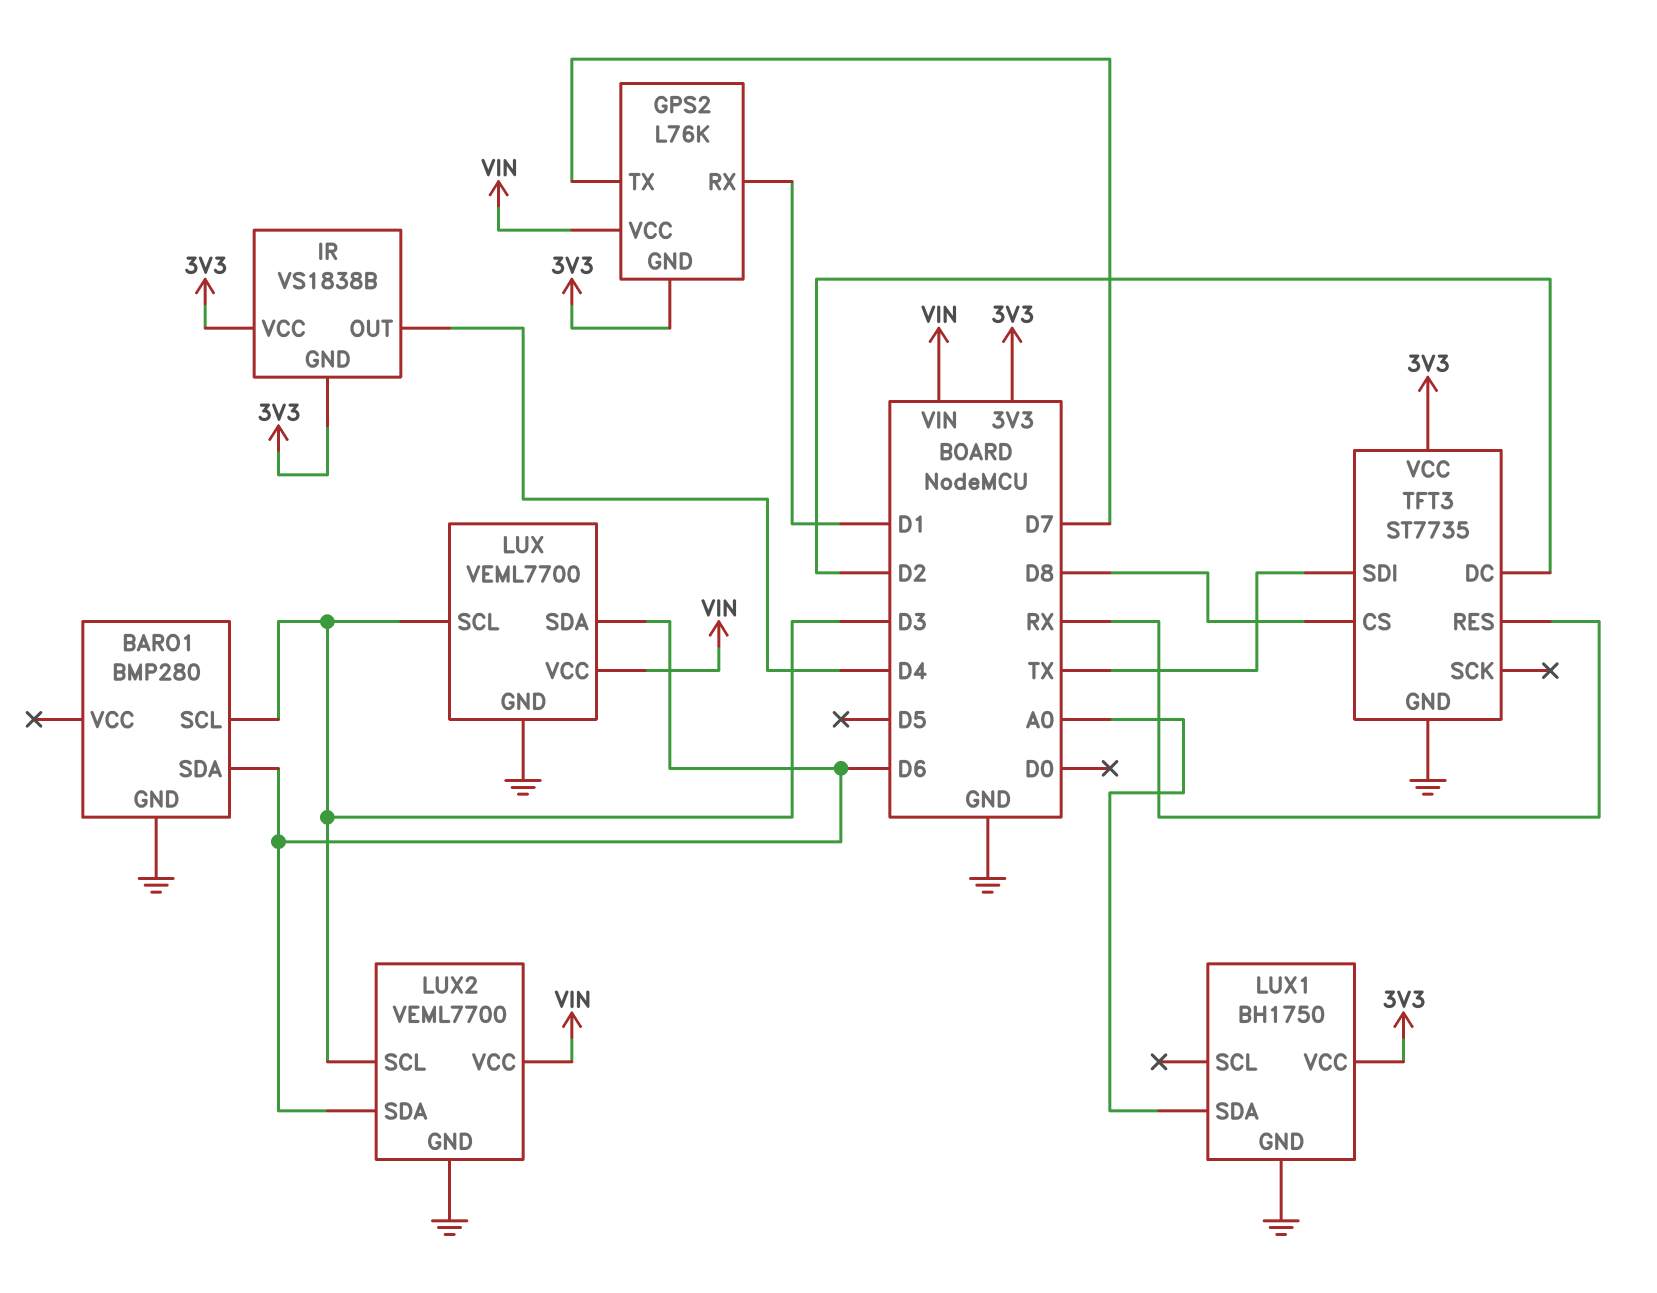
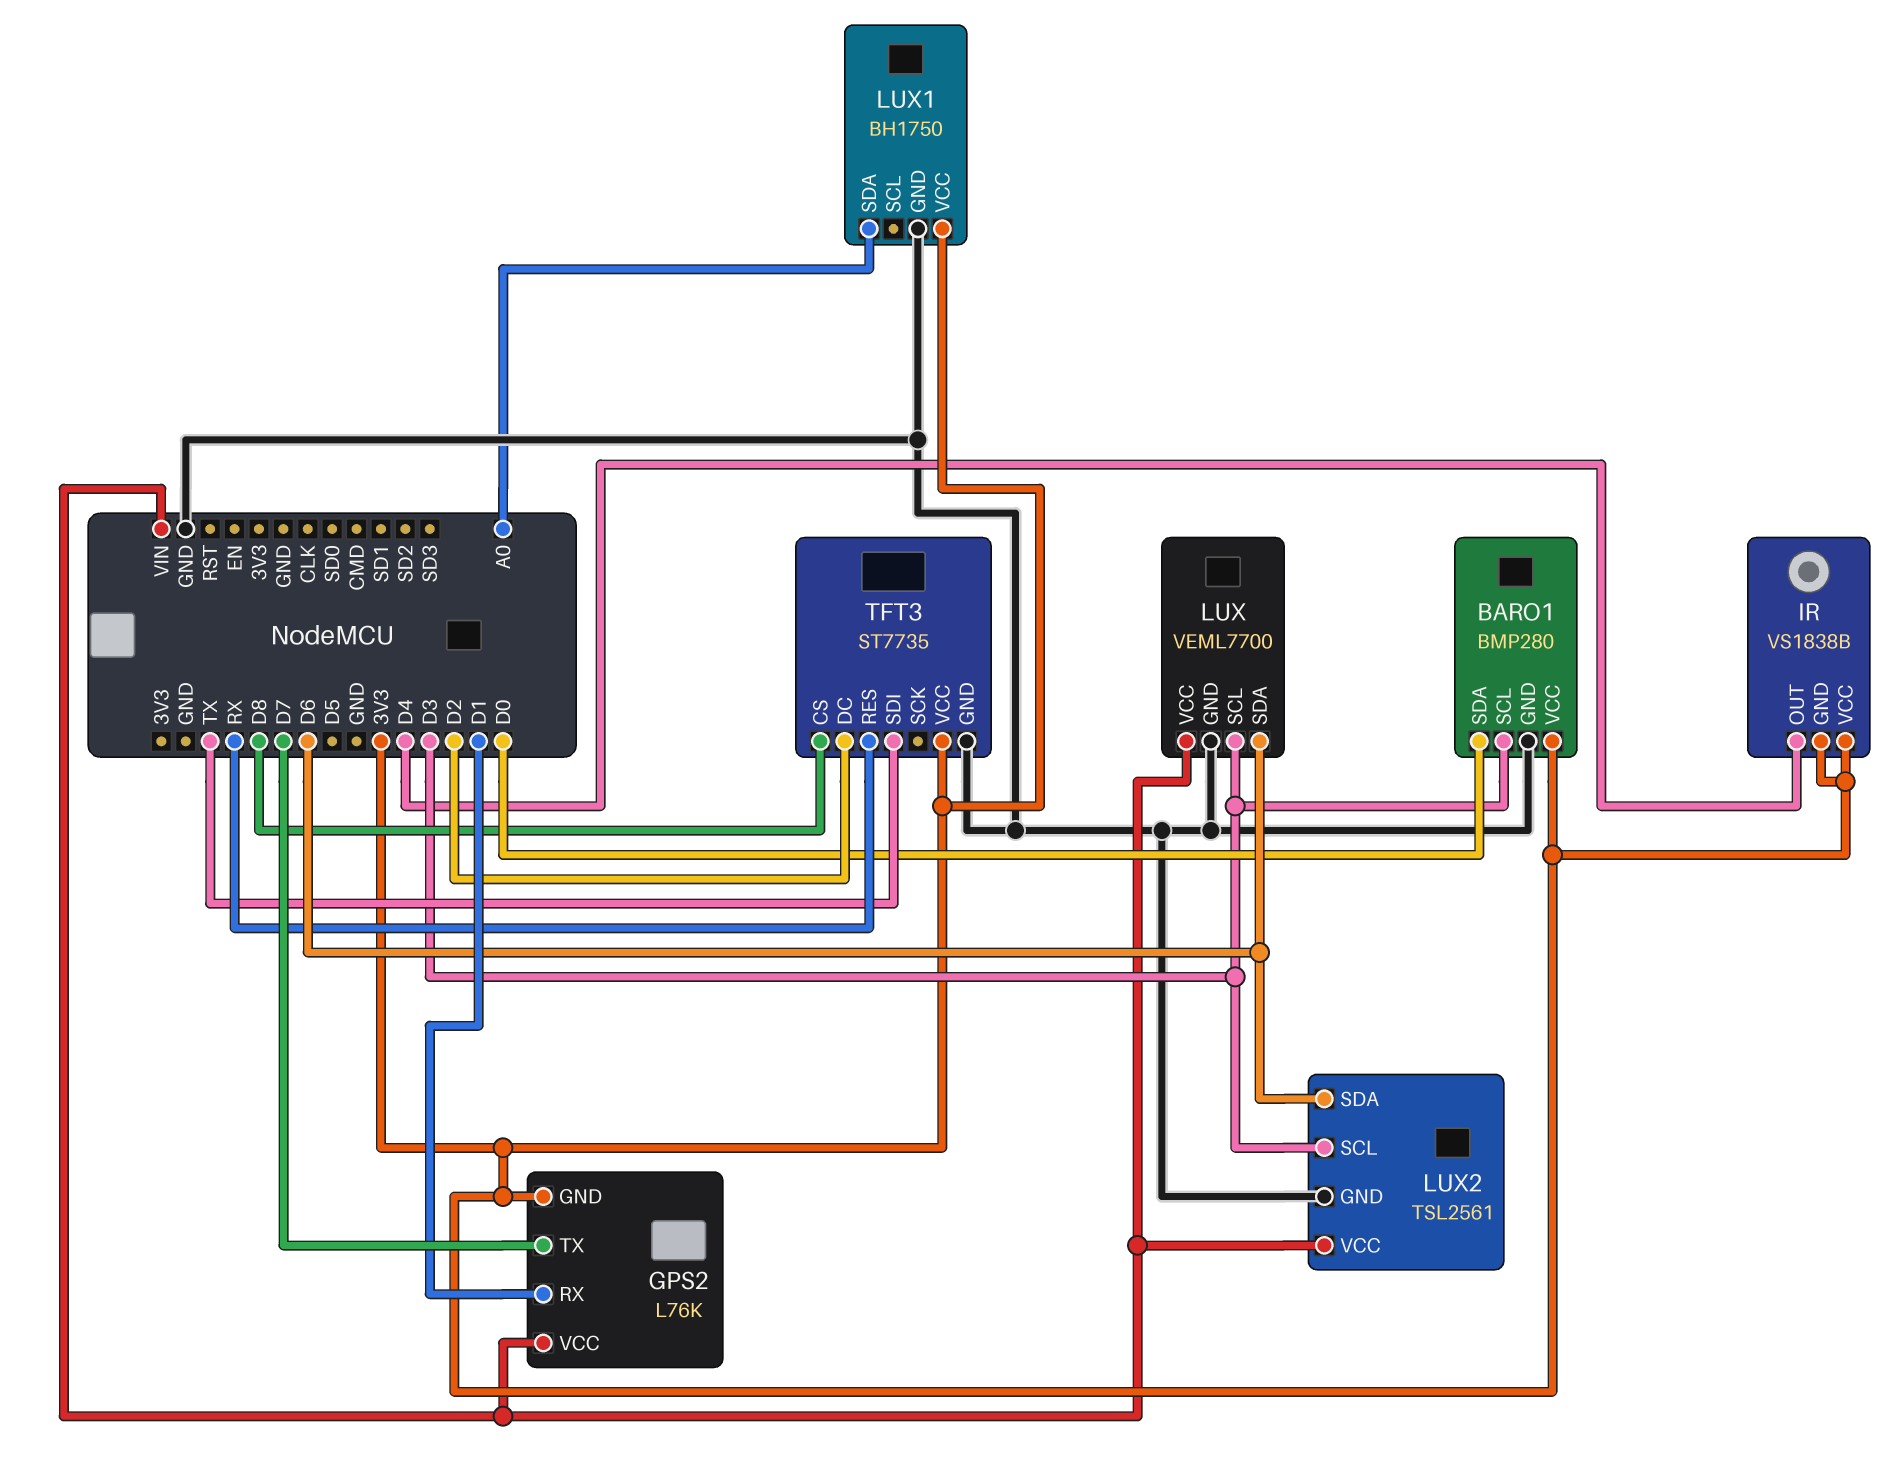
BARO1 pin SDA: D6 -> D0
BARO1 pin VCC: none -> 3V3
LUX2: VEML7700 -> TSL2561

